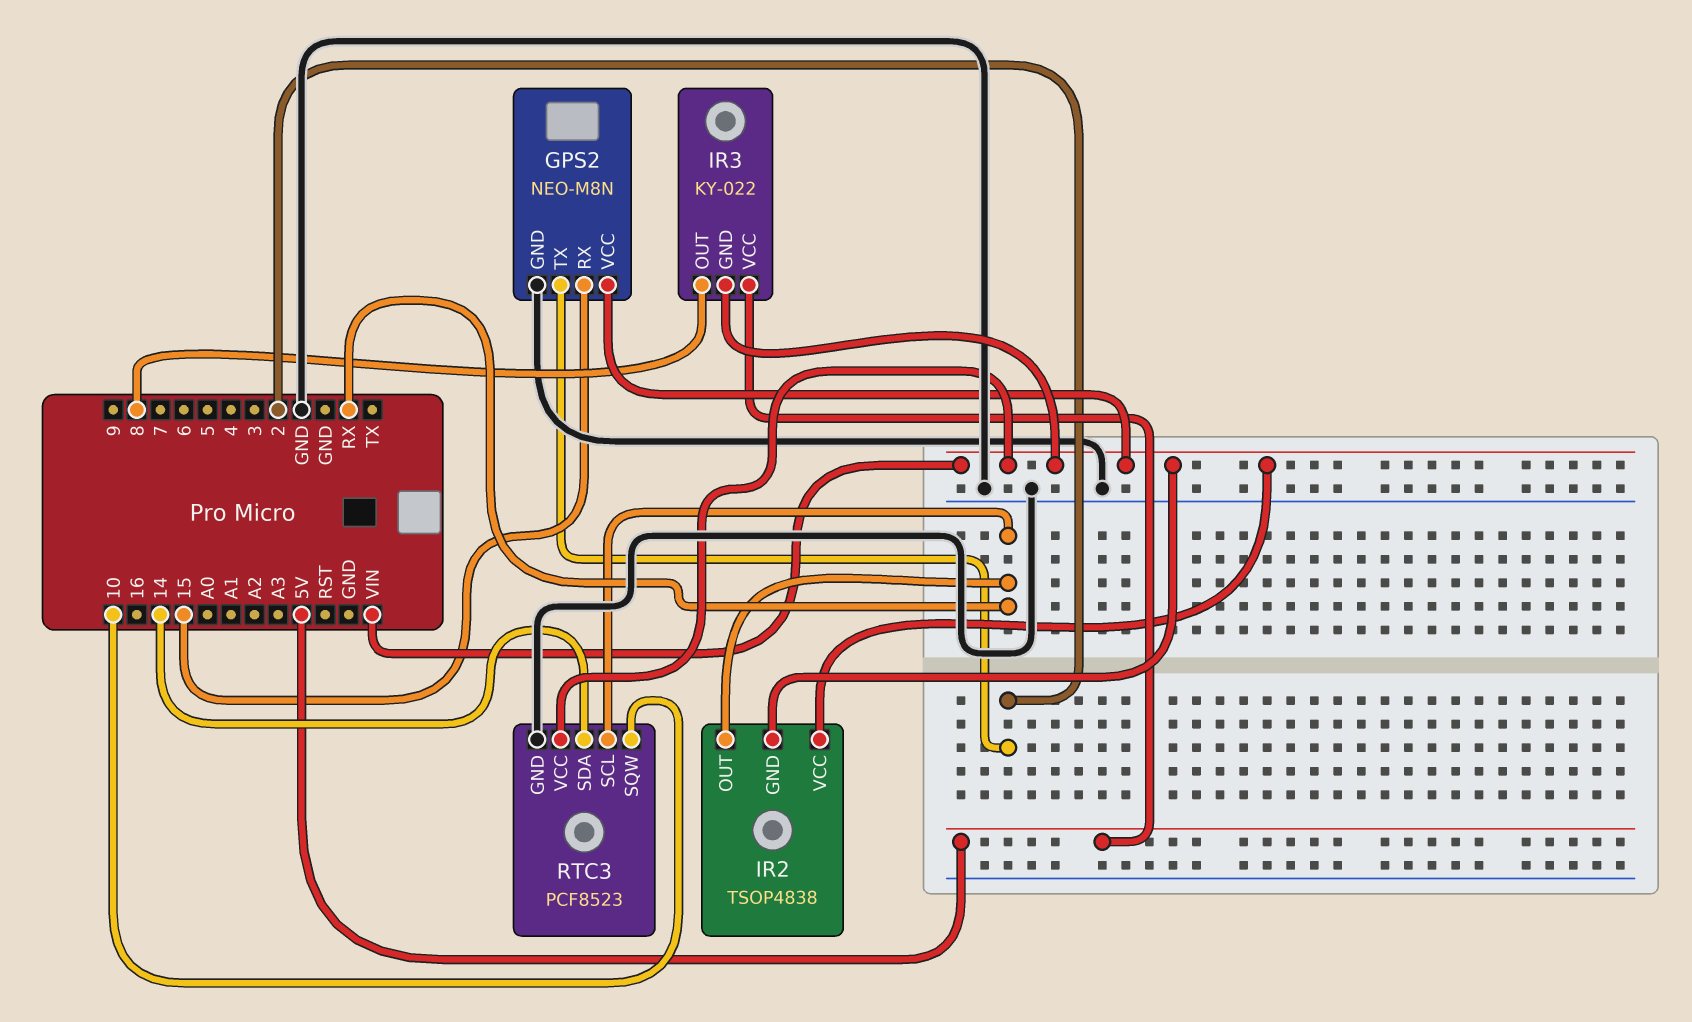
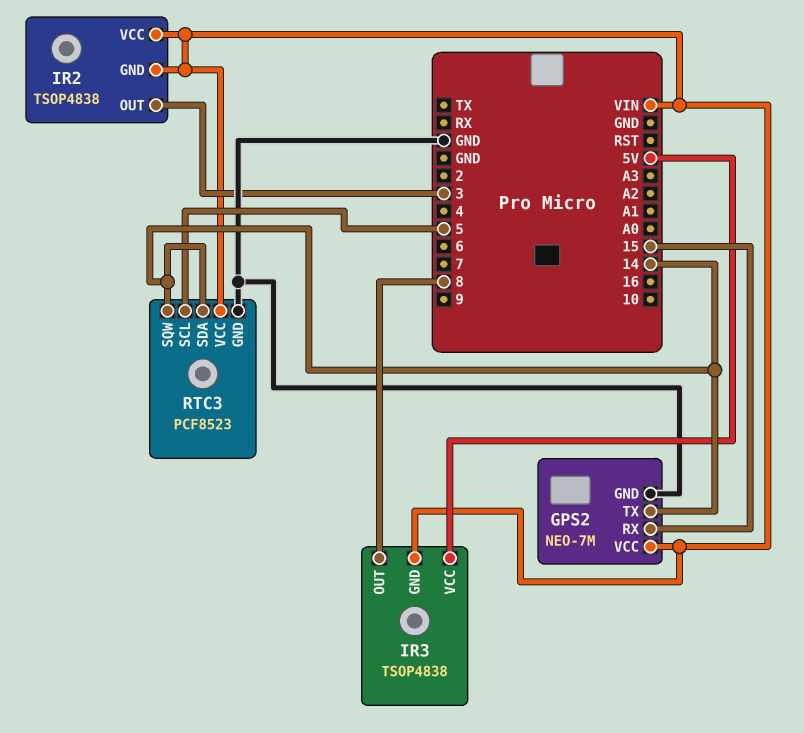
GPS2: NEO-M8N -> NEO-7M
GPS2 pin TX: 2 -> 14
IR2 pin OUT: RX -> 3
IR3: KY-022 -> TSOP4838
RTC3 pin SCL: RX -> 5
RTC3 pin SQW: 10 -> 14

